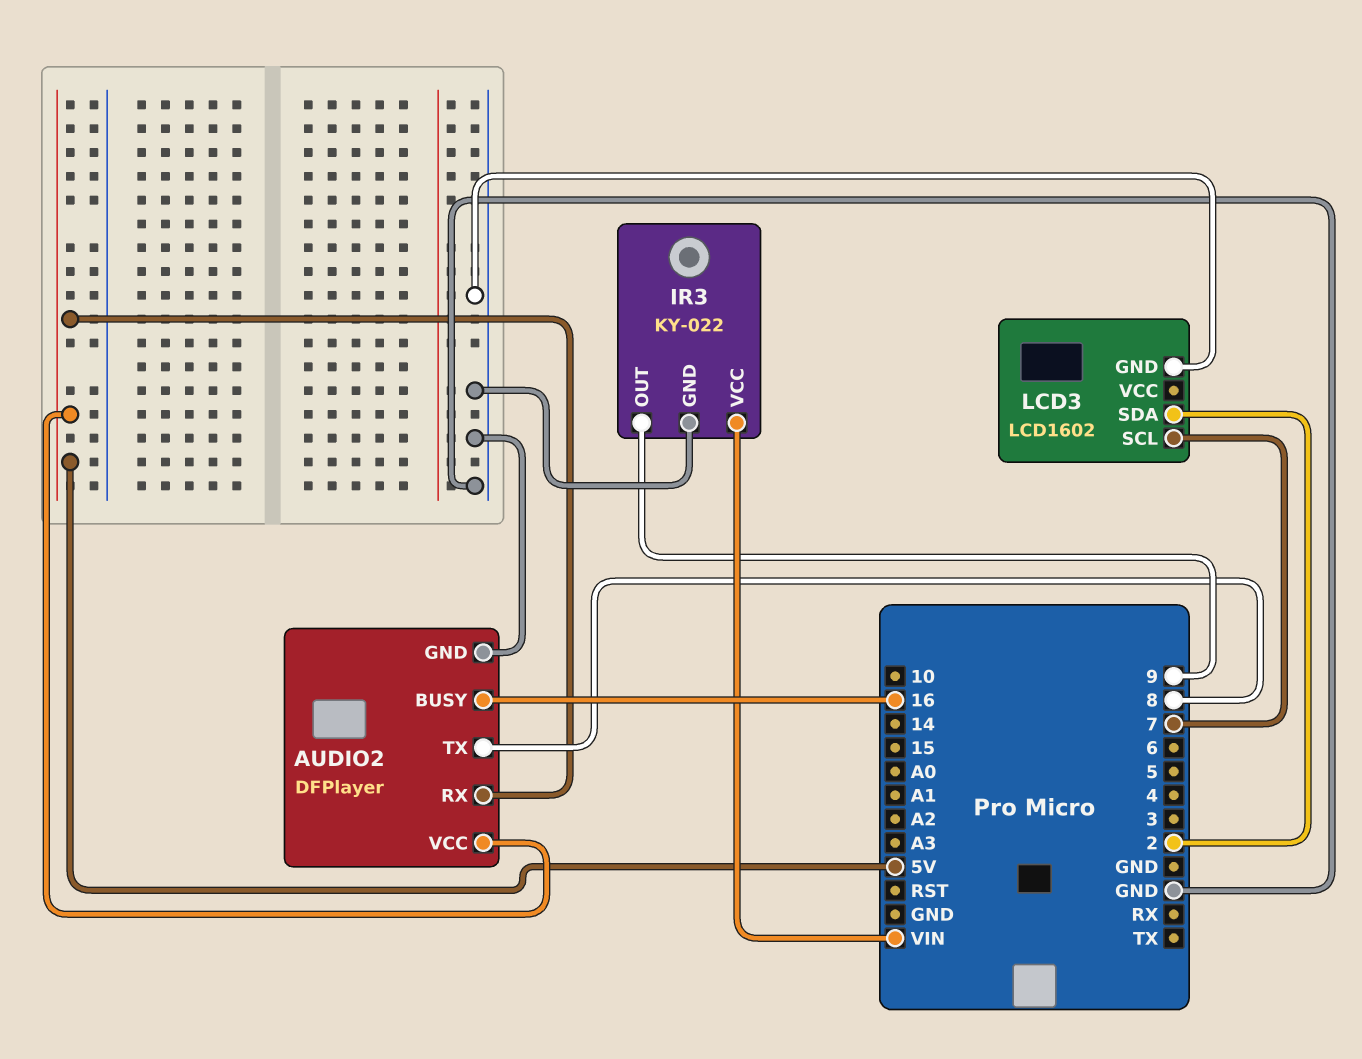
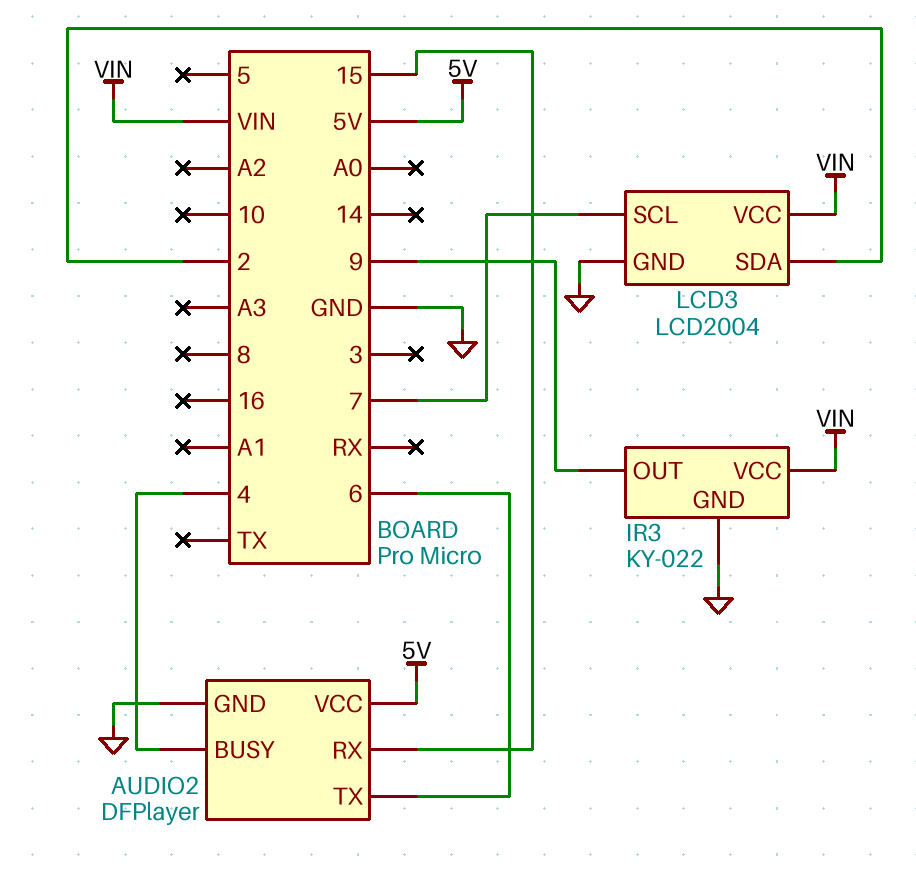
AUDIO2 pin BUSY: 16 -> 4
AUDIO2 pin RX: 5V -> 15
AUDIO2 pin TX: 8 -> 6
LCD3: LCD1602 -> LCD2004
LCD3 pin VCC: none -> VIN

